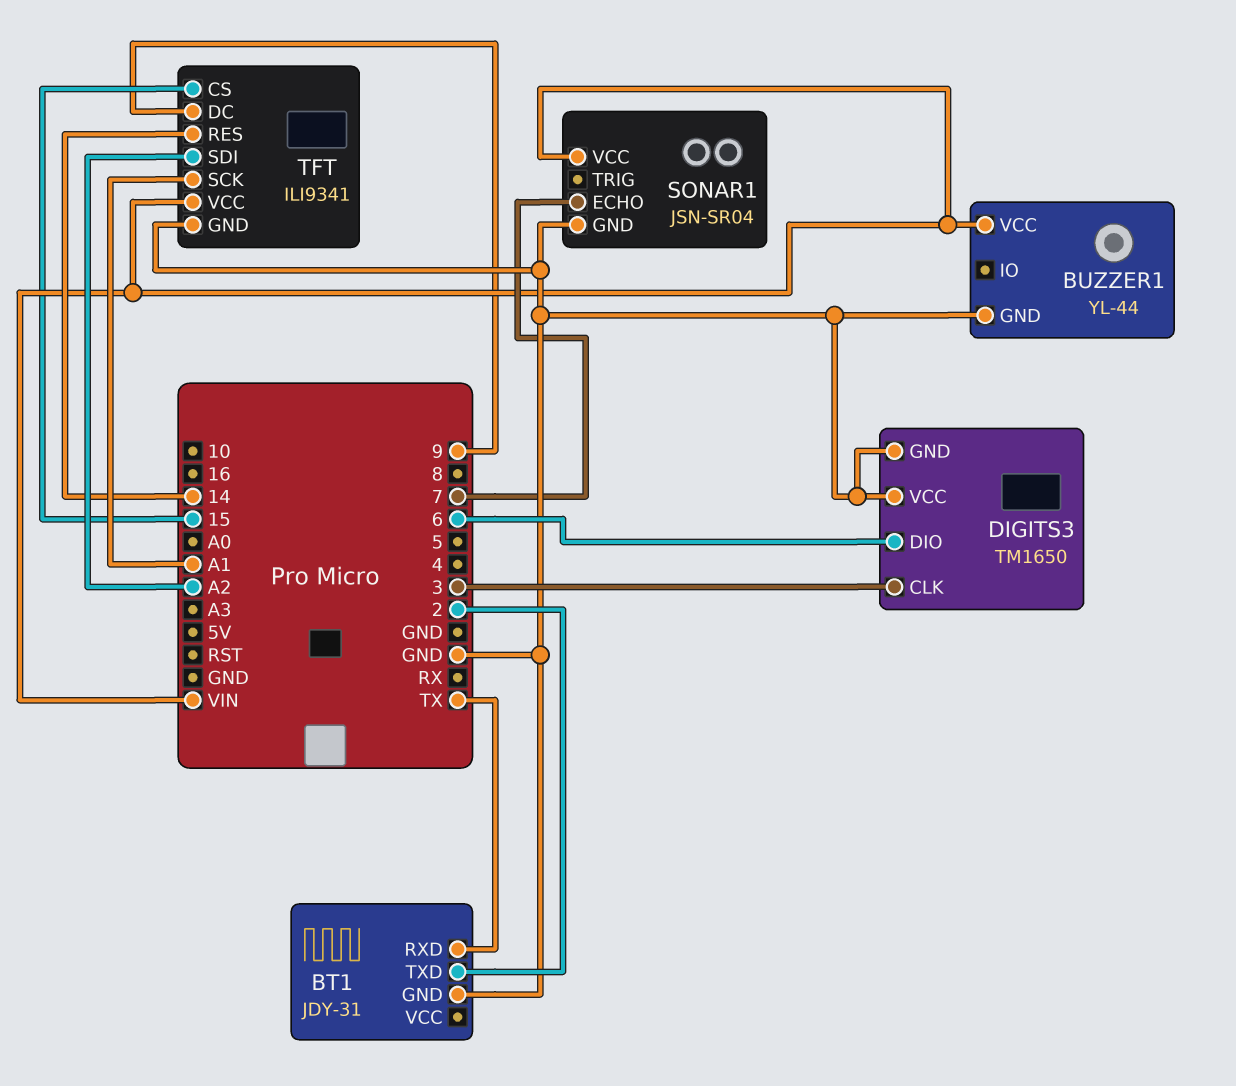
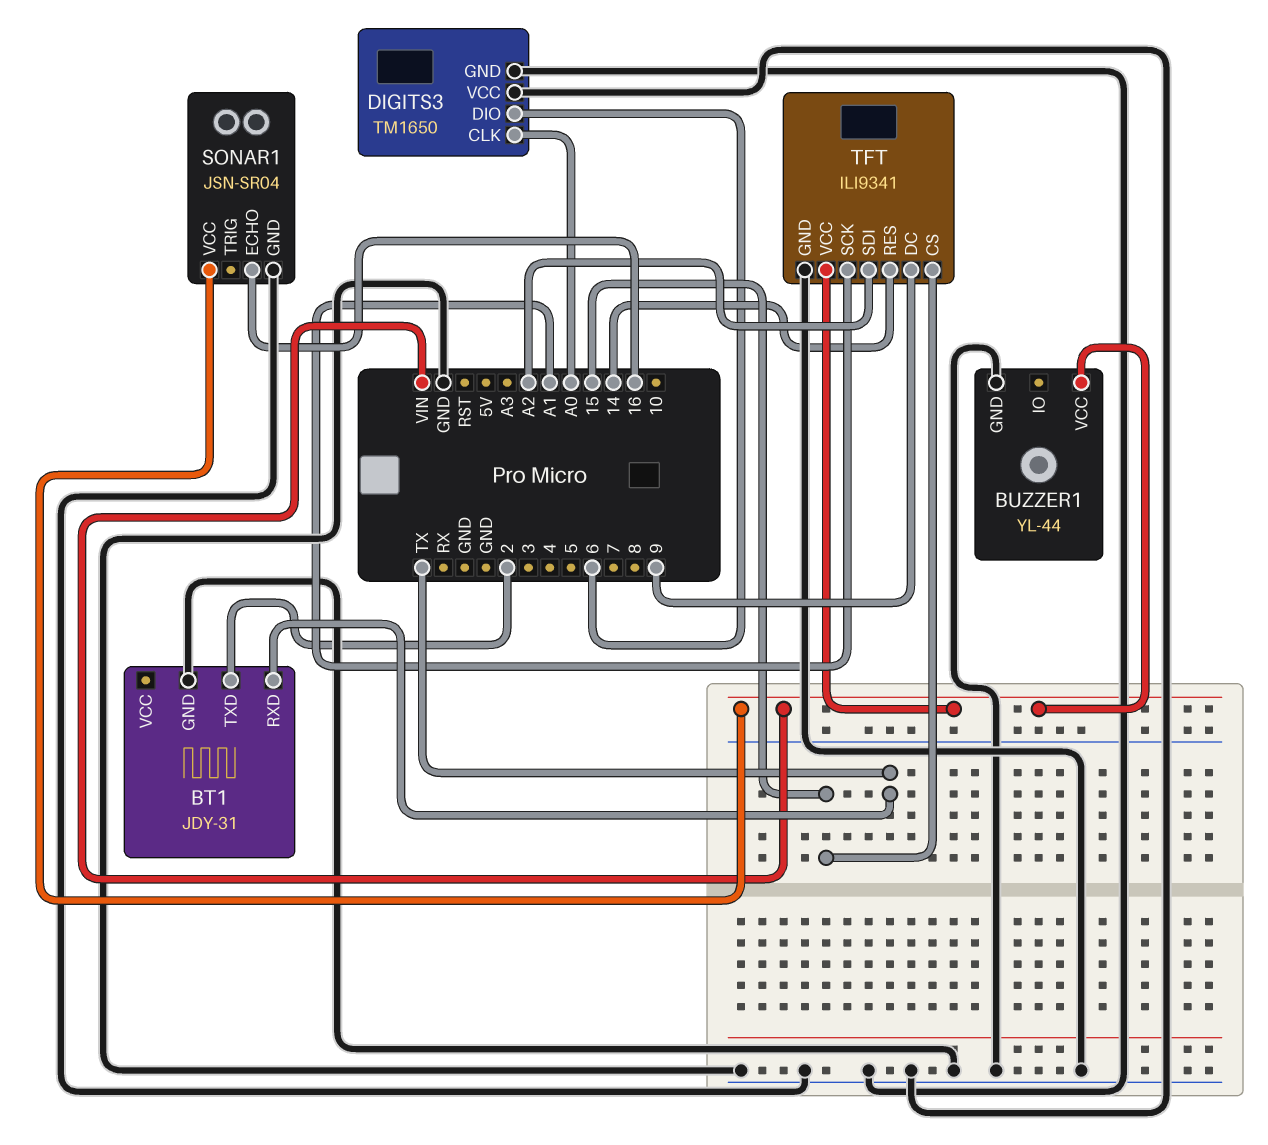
DIGITS3 pin CLK: 3 -> A0
SONAR1 pin ECHO: 7 -> 16

